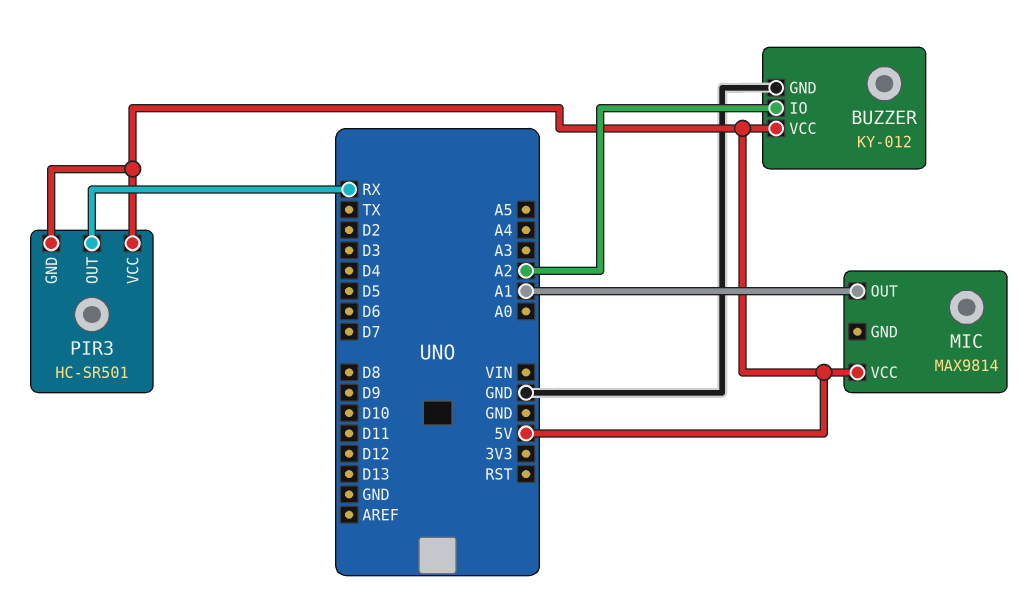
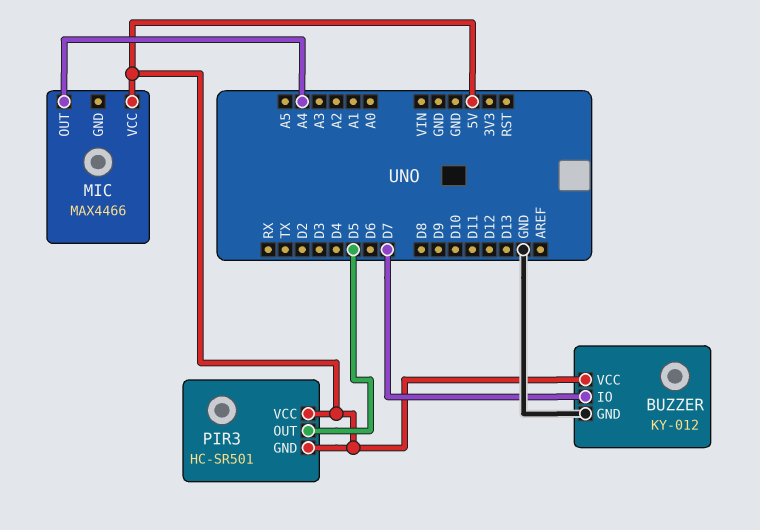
BUZZER pin IO: A2 -> D7
MIC: MAX9814 -> MAX4466
MIC pin OUT: A1 -> A4
PIR3 pin OUT: RX -> D5

